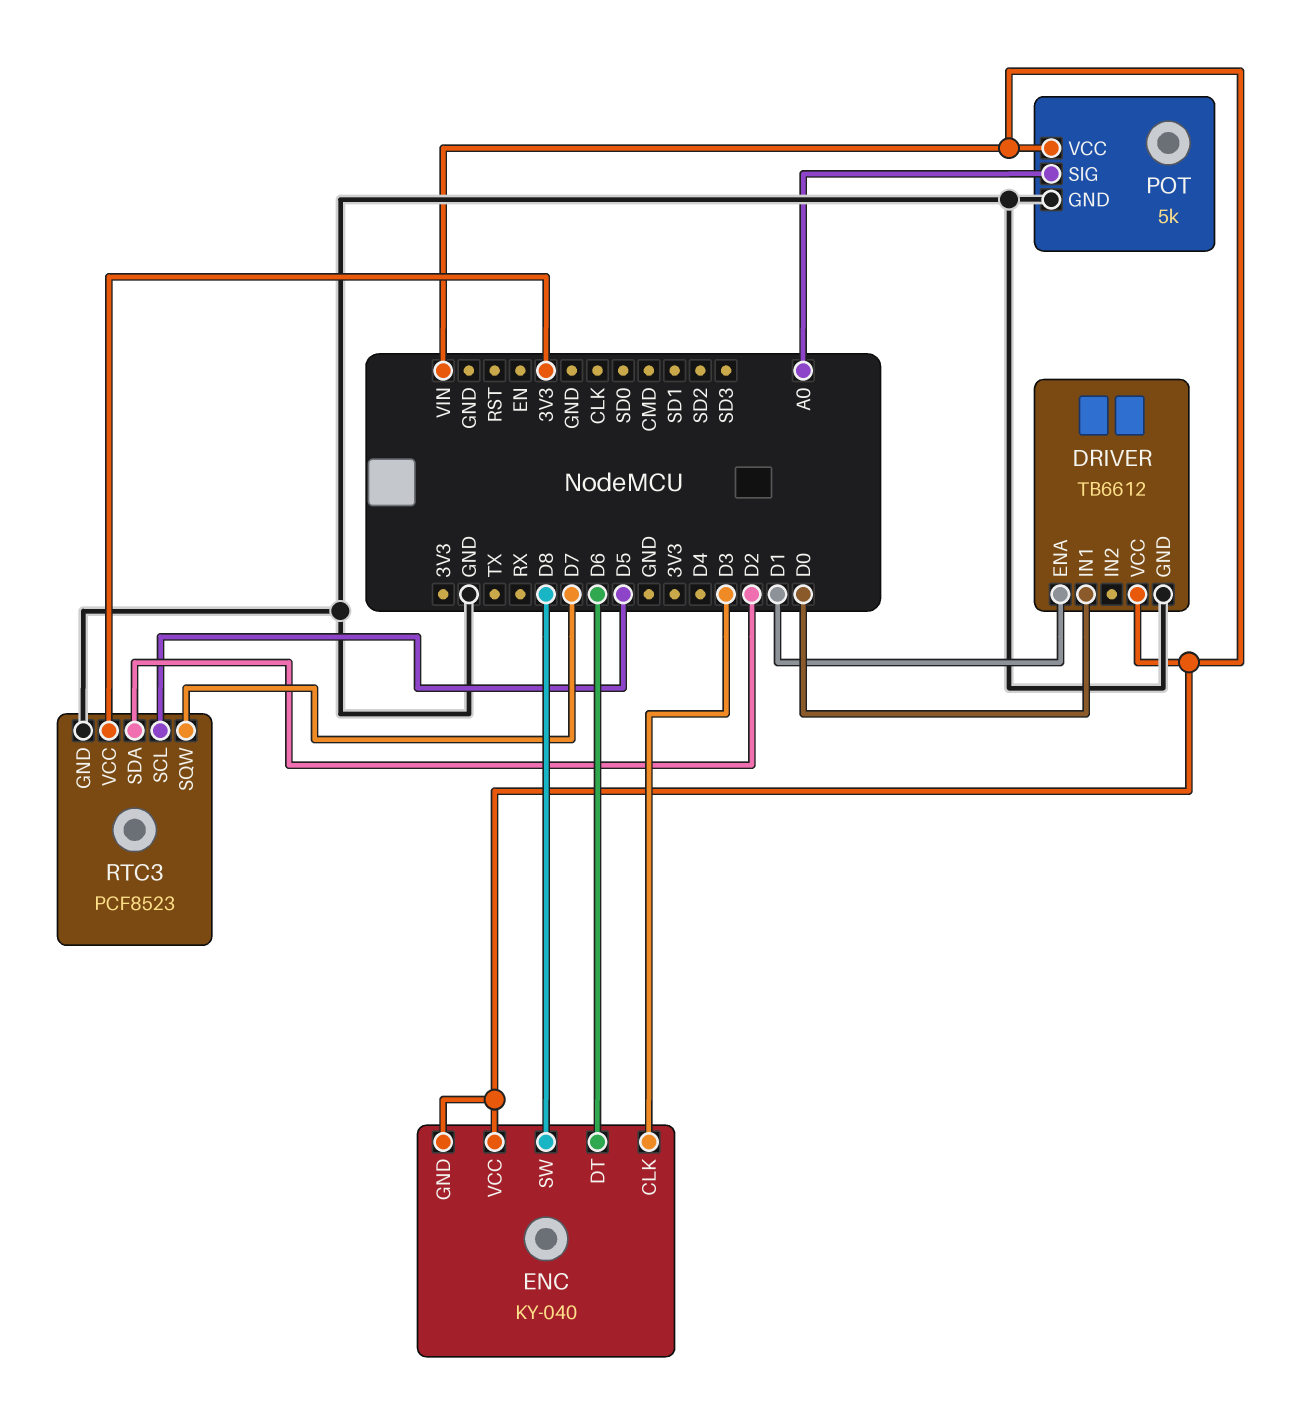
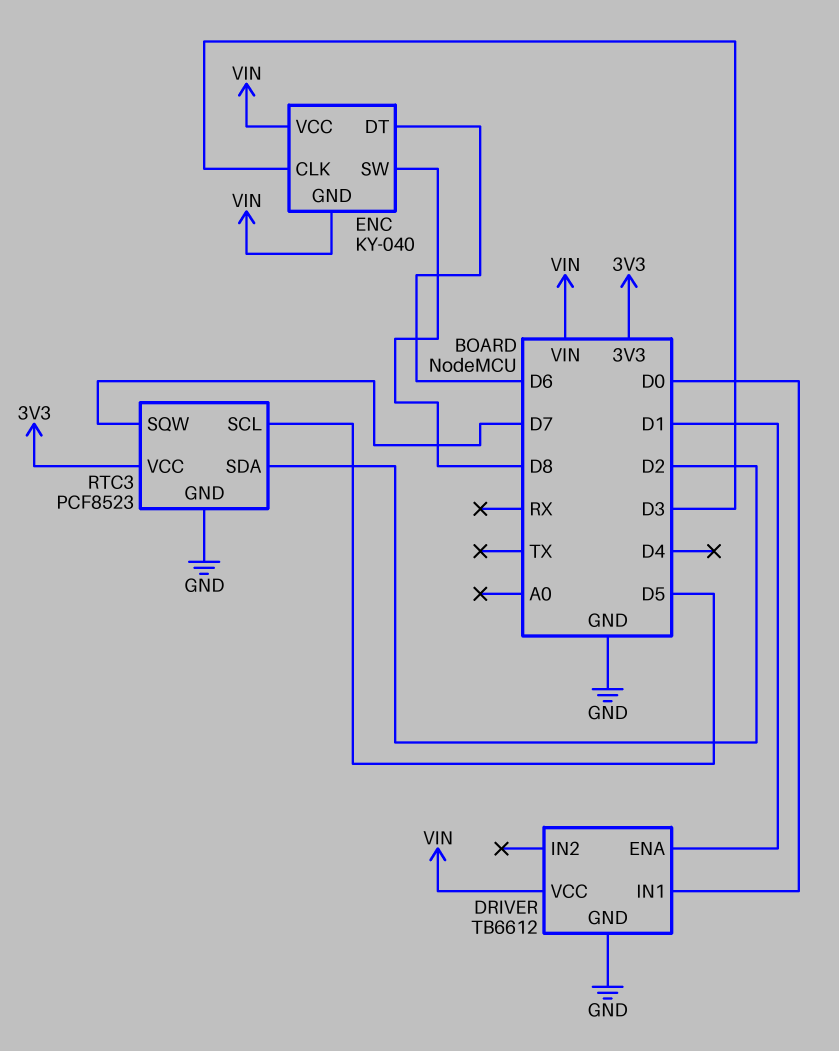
POT: 5k -> none
POT pin GND: GND -> none
POT pin SIG: A0 -> none
POT pin VCC: VIN -> none

